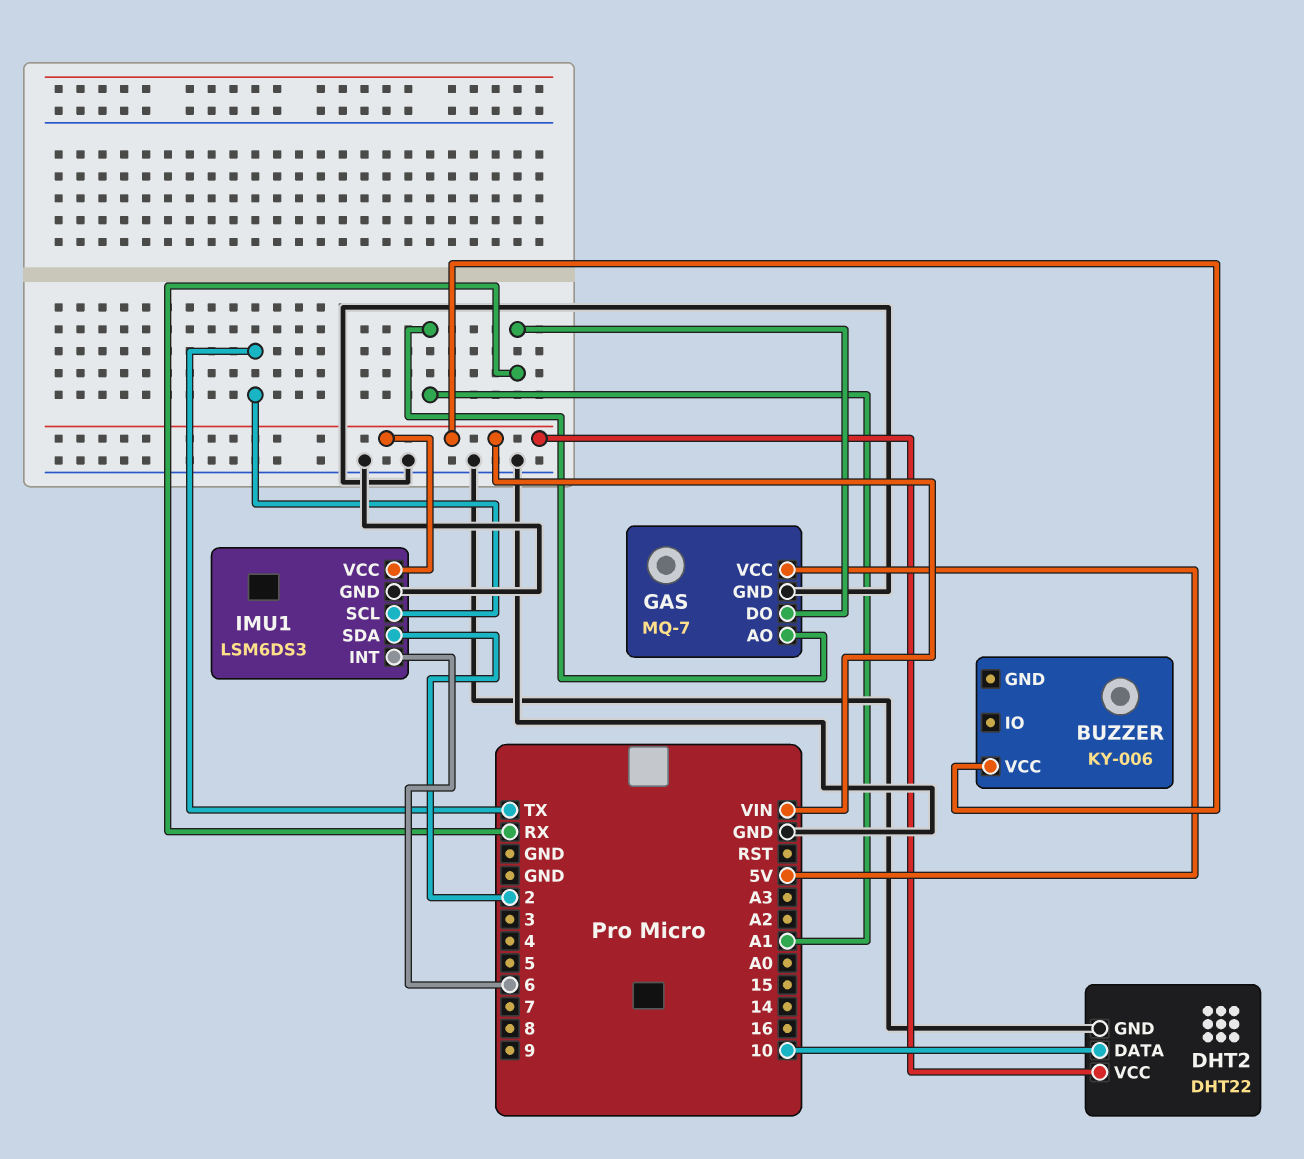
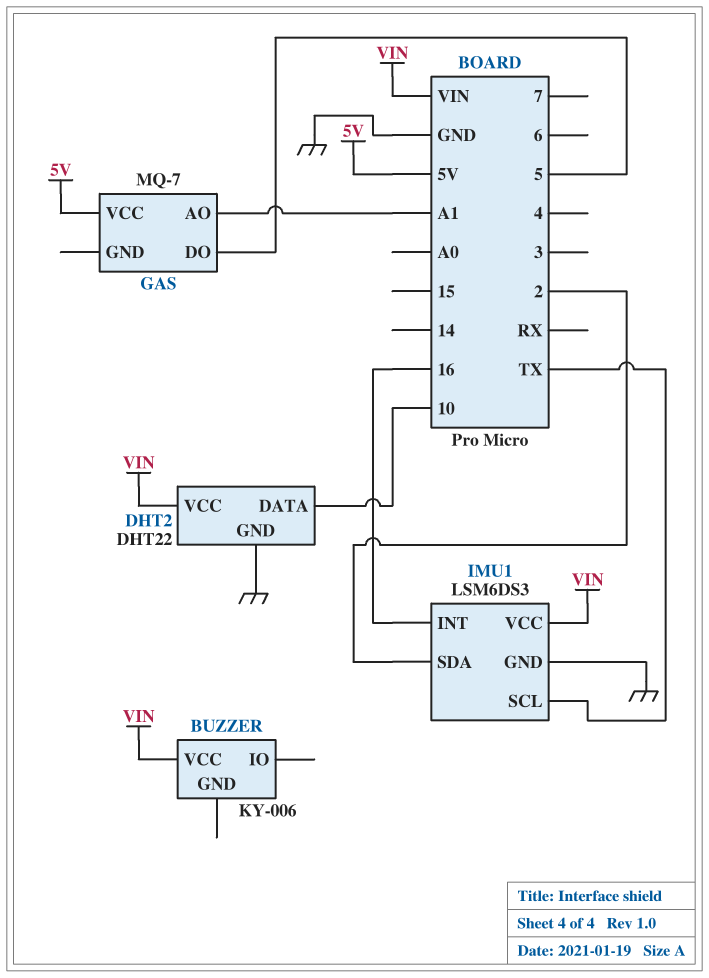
GAS pin DO: RX -> 5
GAS pin GND: GND -> none
IMU1 pin INT: 6 -> 16

